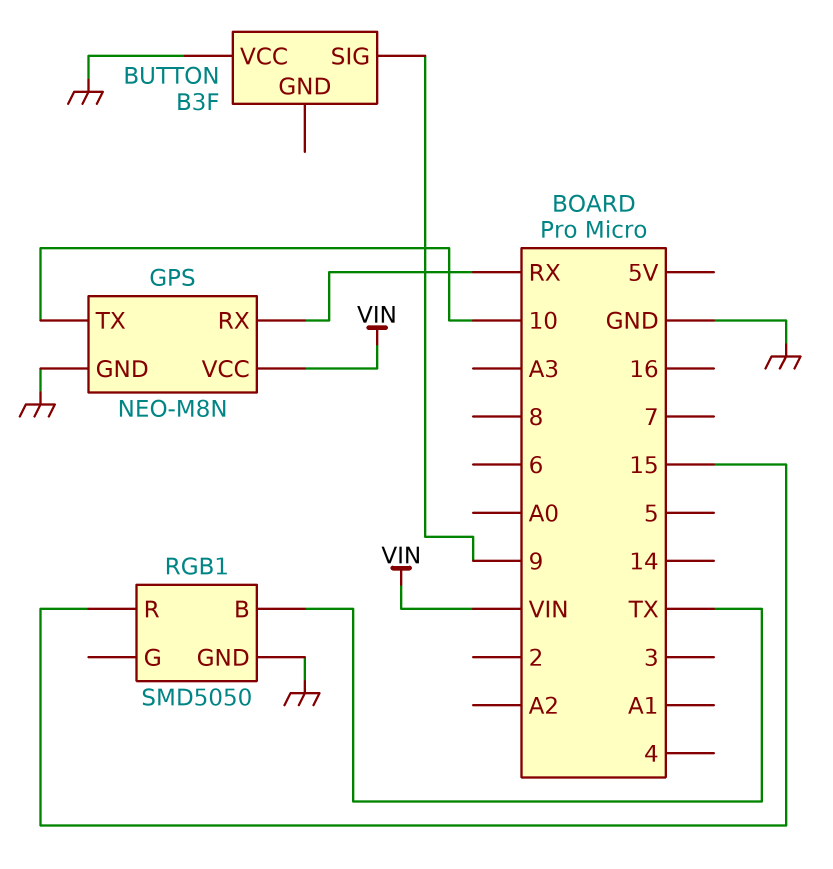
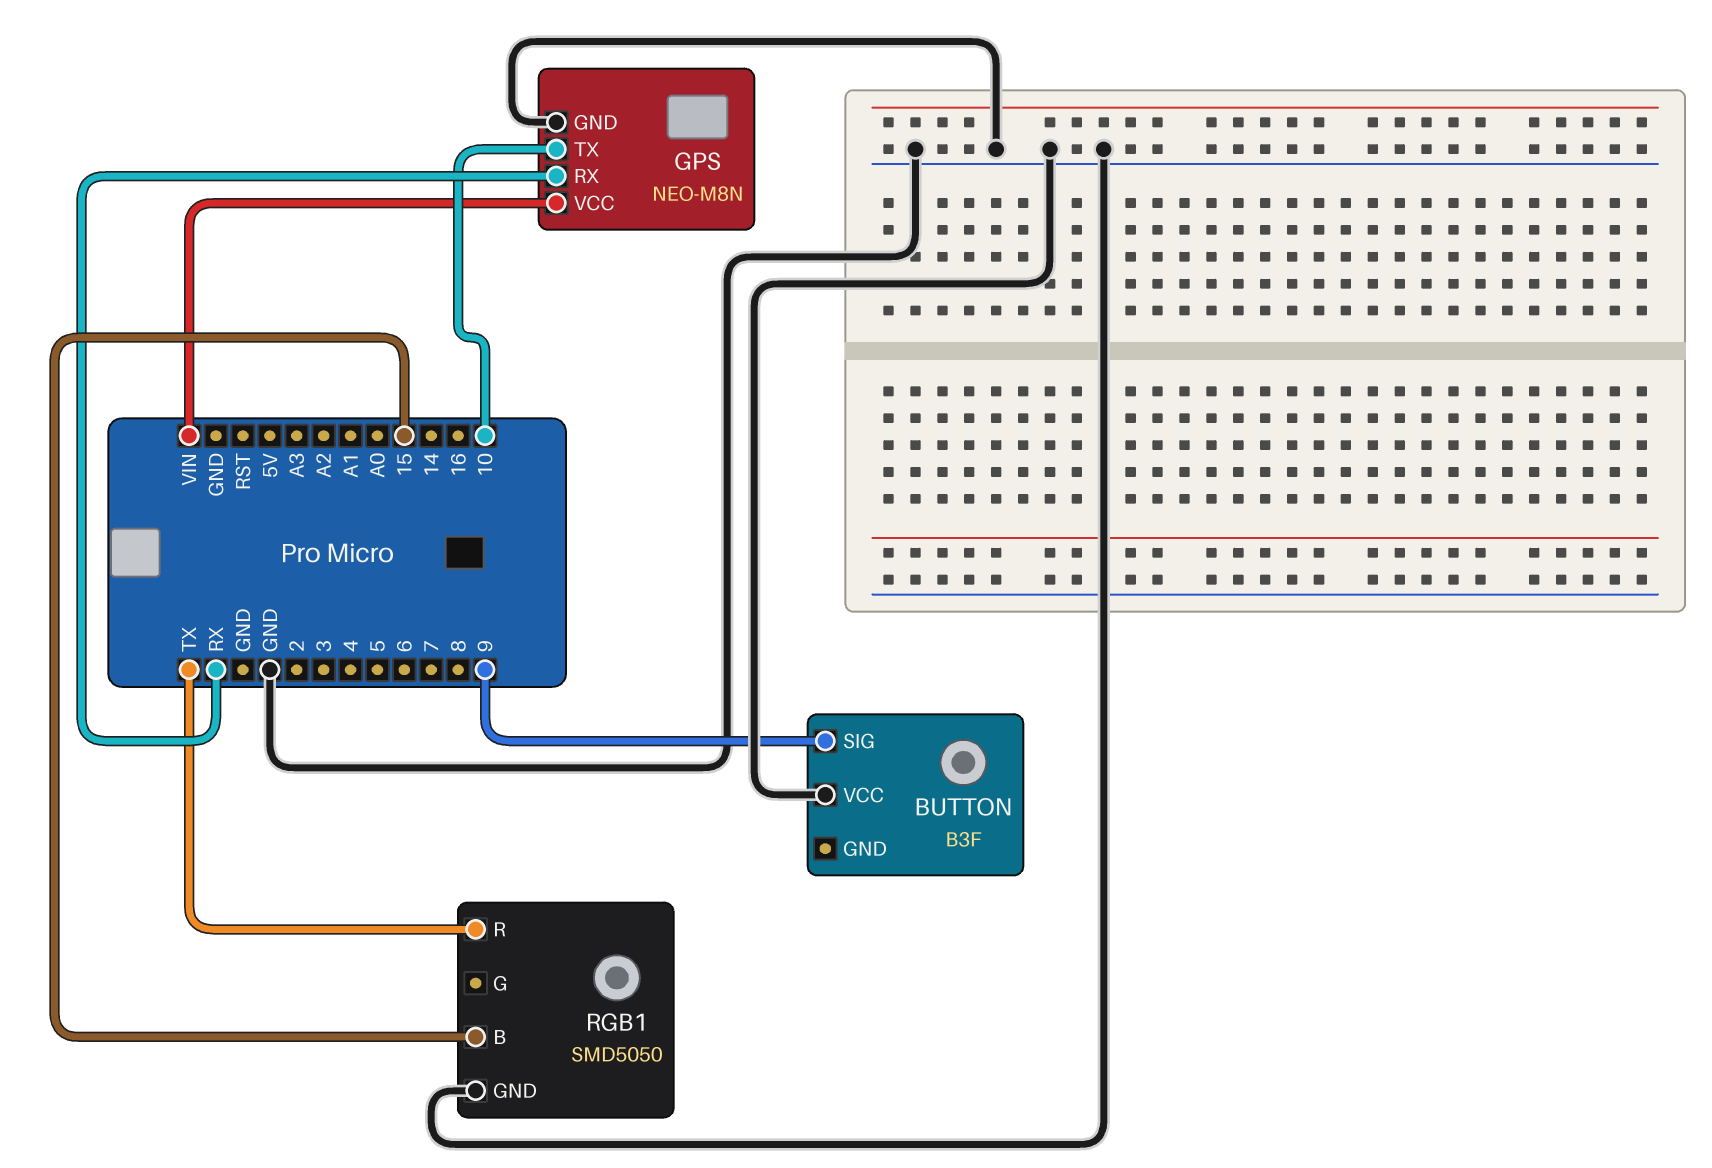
RGB1 pin B: TX -> 15
RGB1 pin R: 15 -> TX

